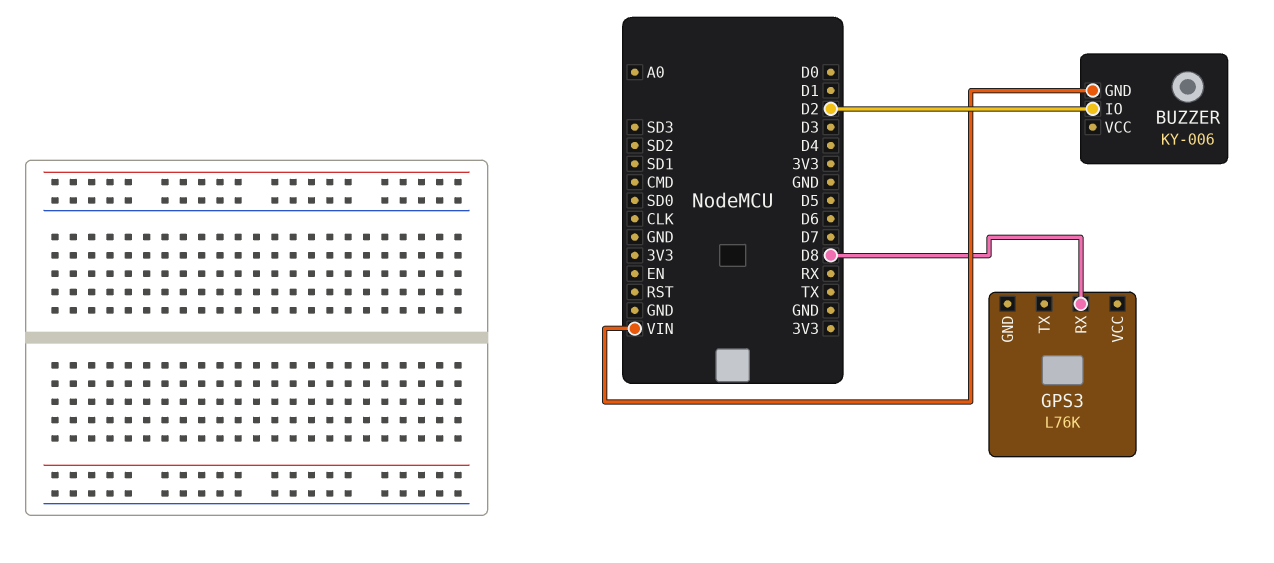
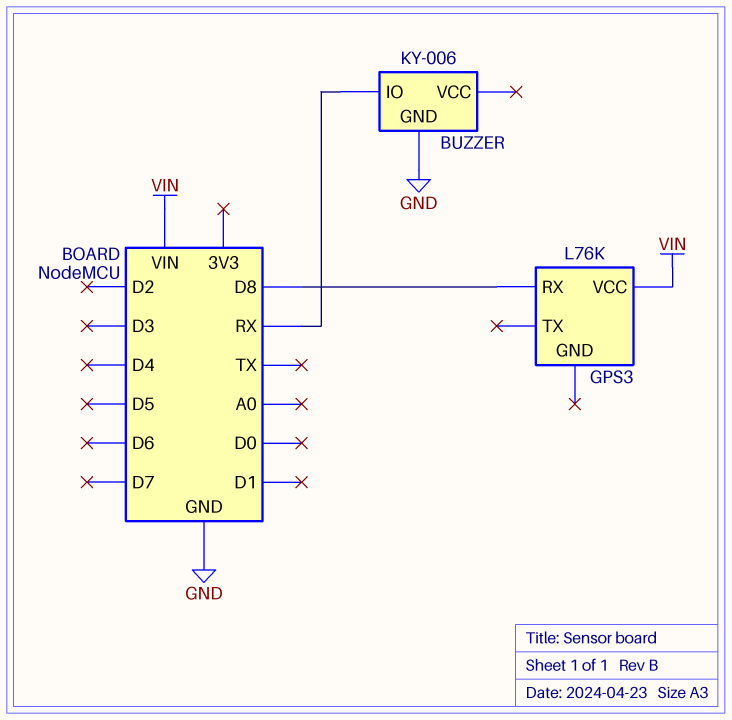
BUZZER pin GND: VIN -> GND
BUZZER pin IO: D2 -> RX
GPS3 pin VCC: none -> VIN

